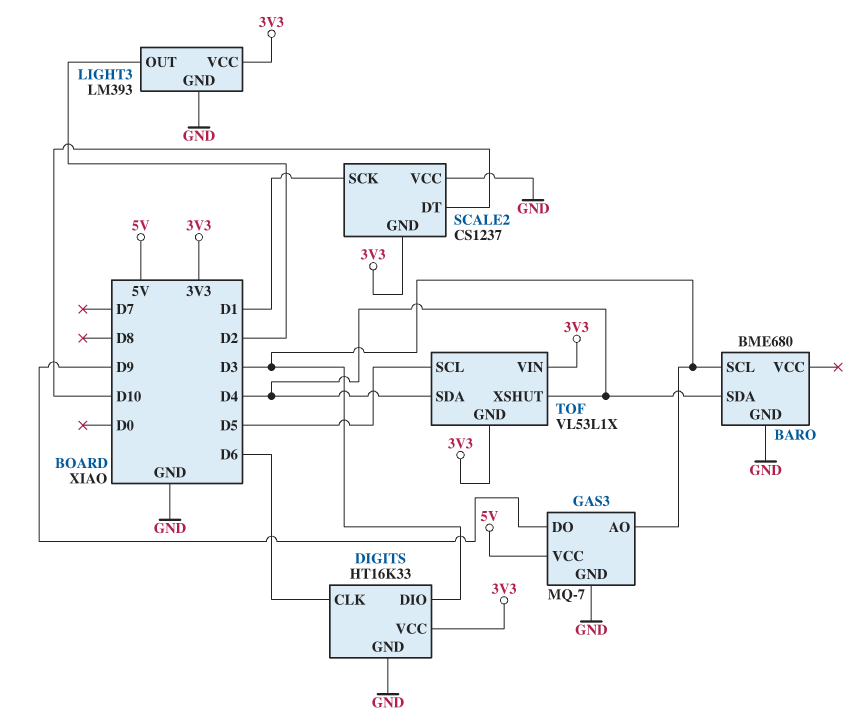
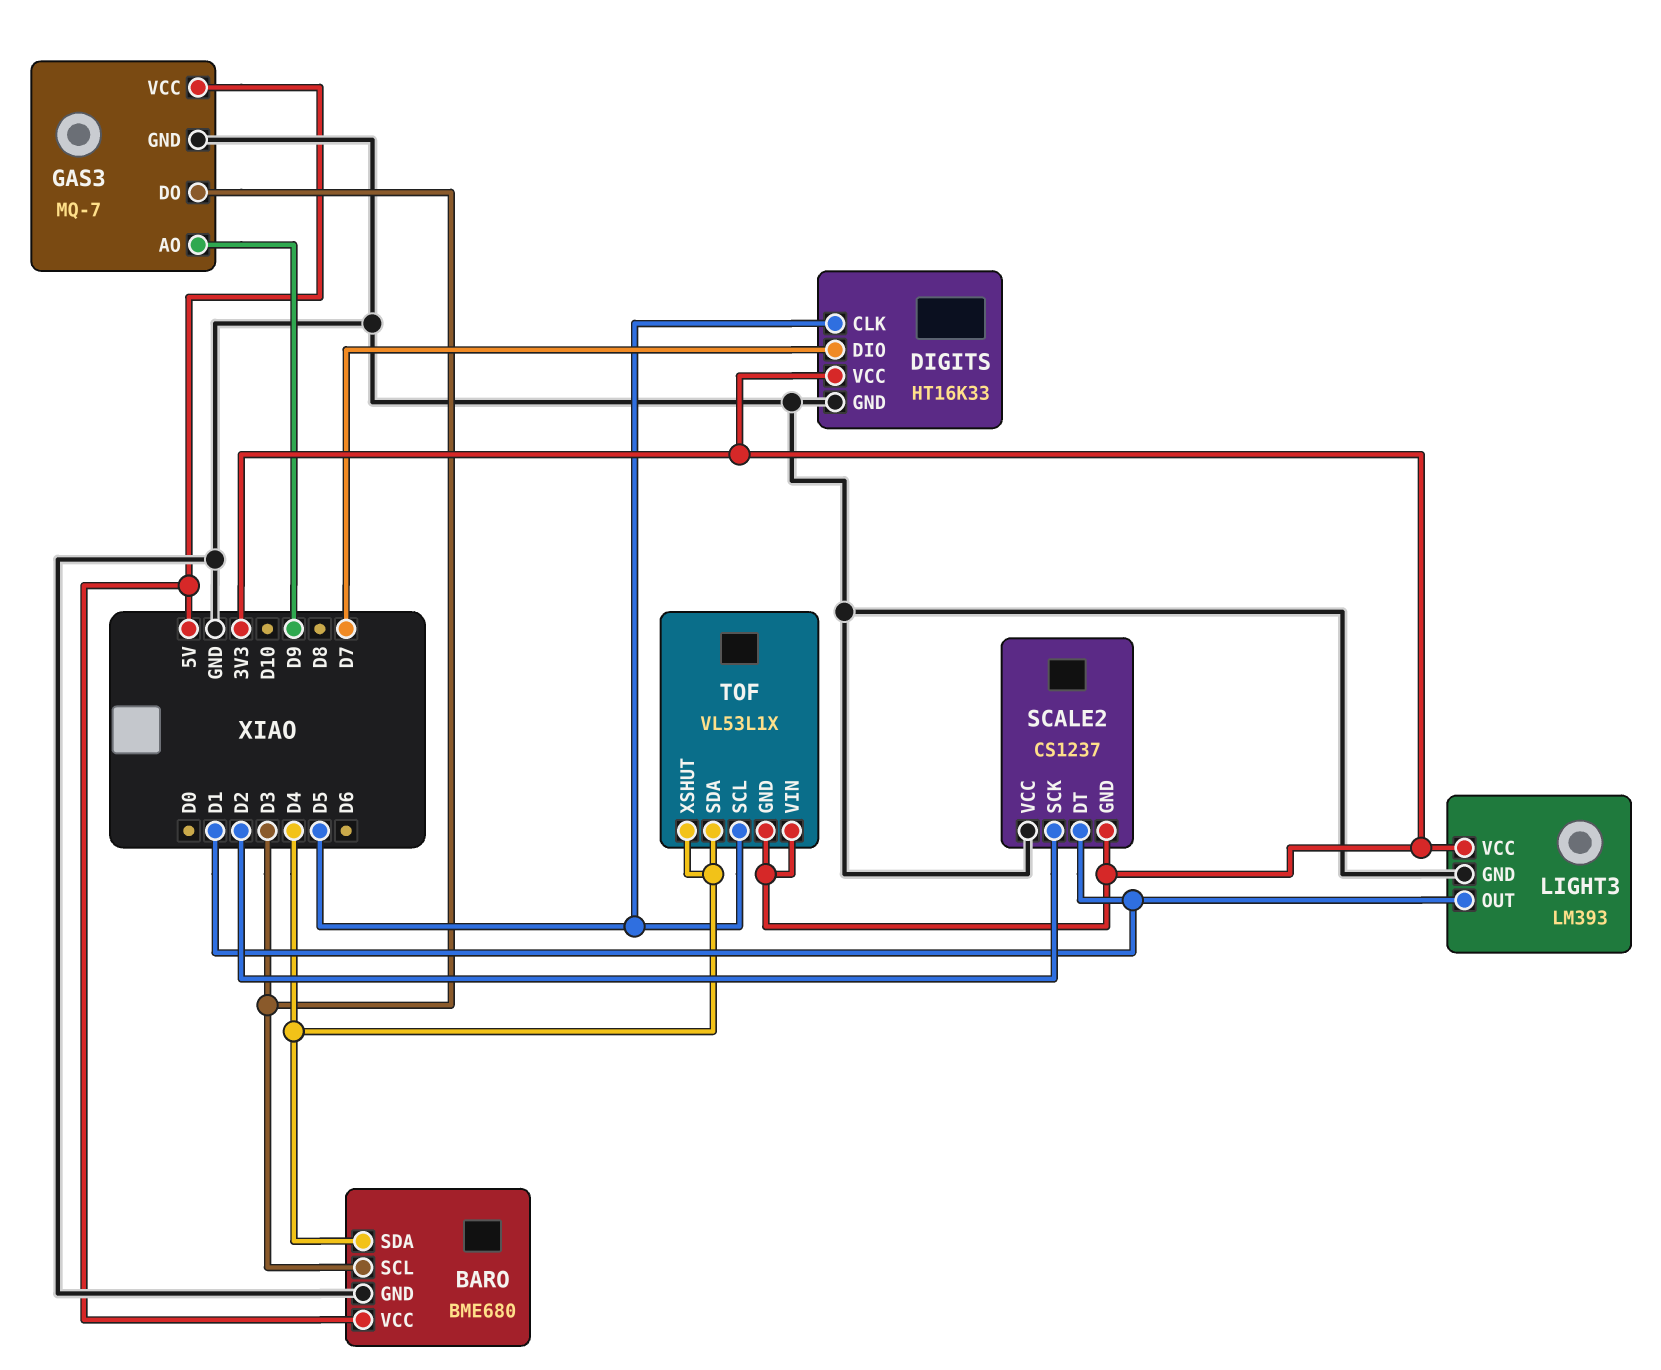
BARO pin VCC: none -> 5V
DIGITS pin CLK: D6 -> D5
DIGITS pin DIO: D3 -> D7
GAS3 pin AO: D3 -> D9
GAS3 pin DO: D9 -> D3
LIGHT3 pin OUT: D2 -> D1
SCALE2 pin DT: D10 -> D1
SCALE2 pin SCK: D1 -> D2

